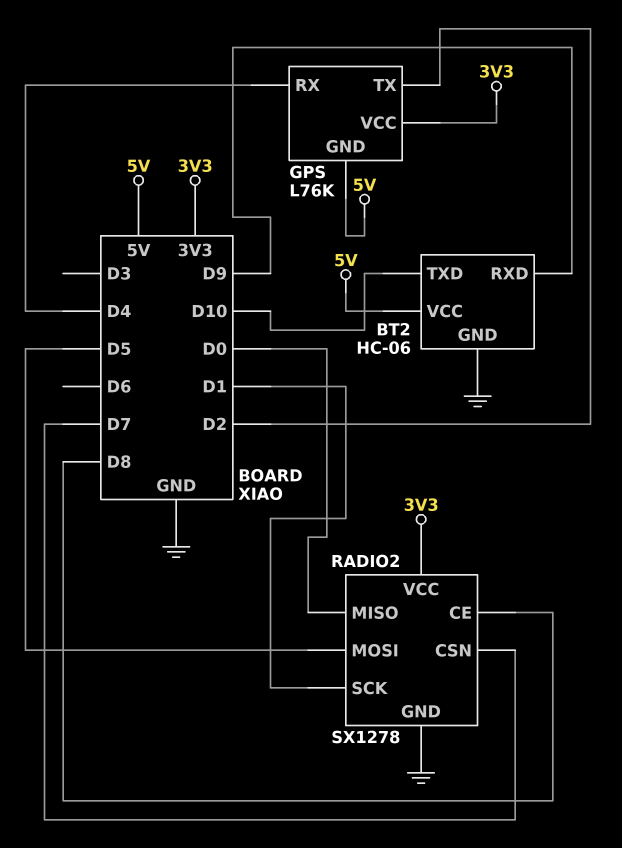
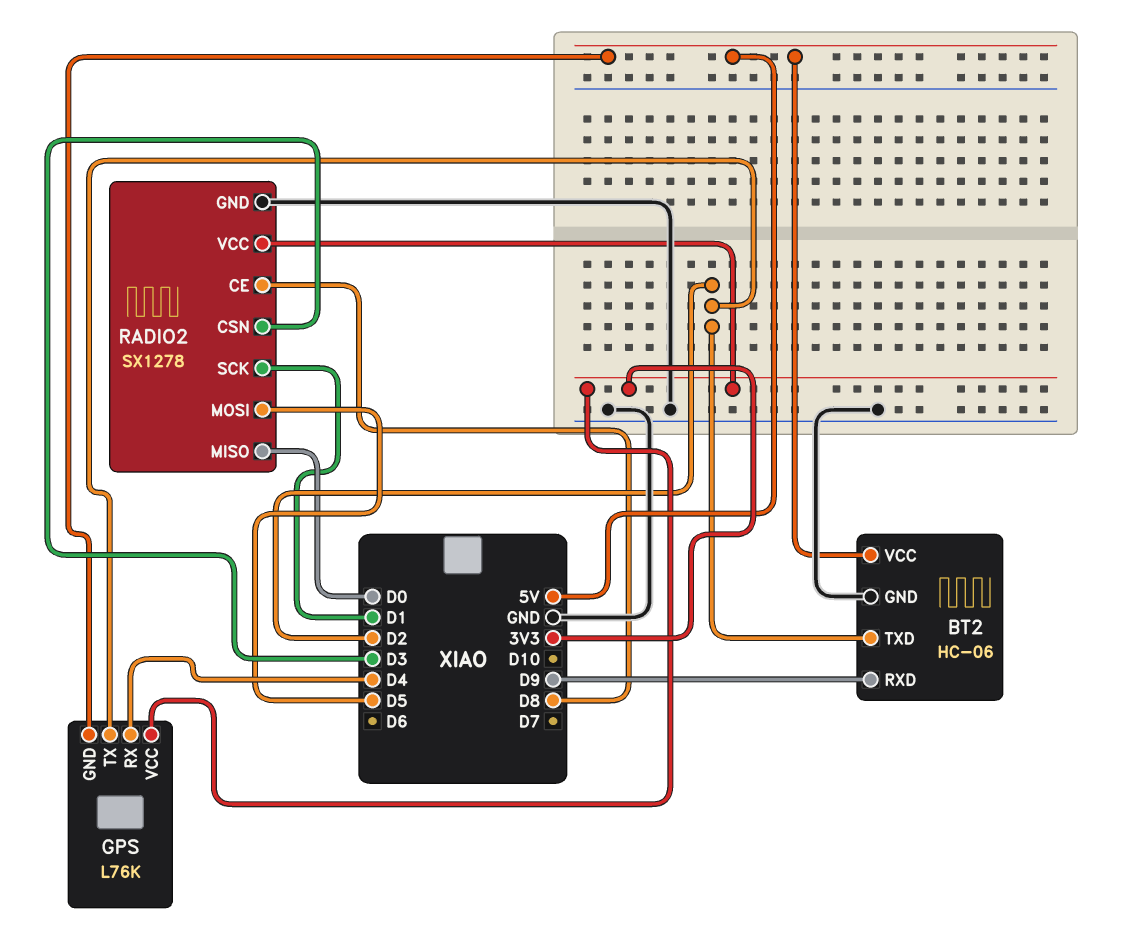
BT2 pin TXD: D10 -> D2
RADIO2 pin CSN: D7 -> D3

